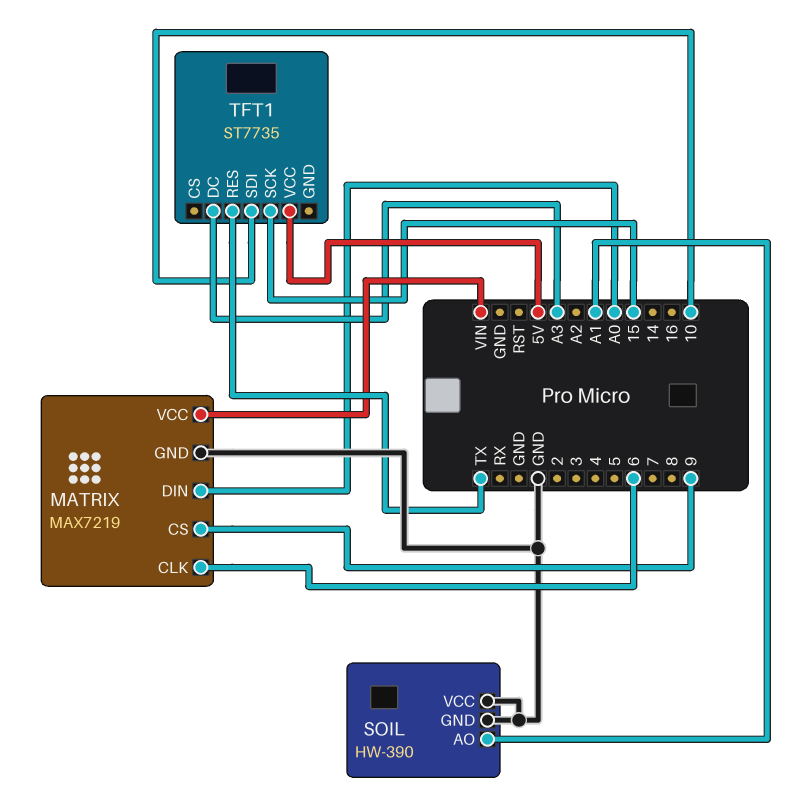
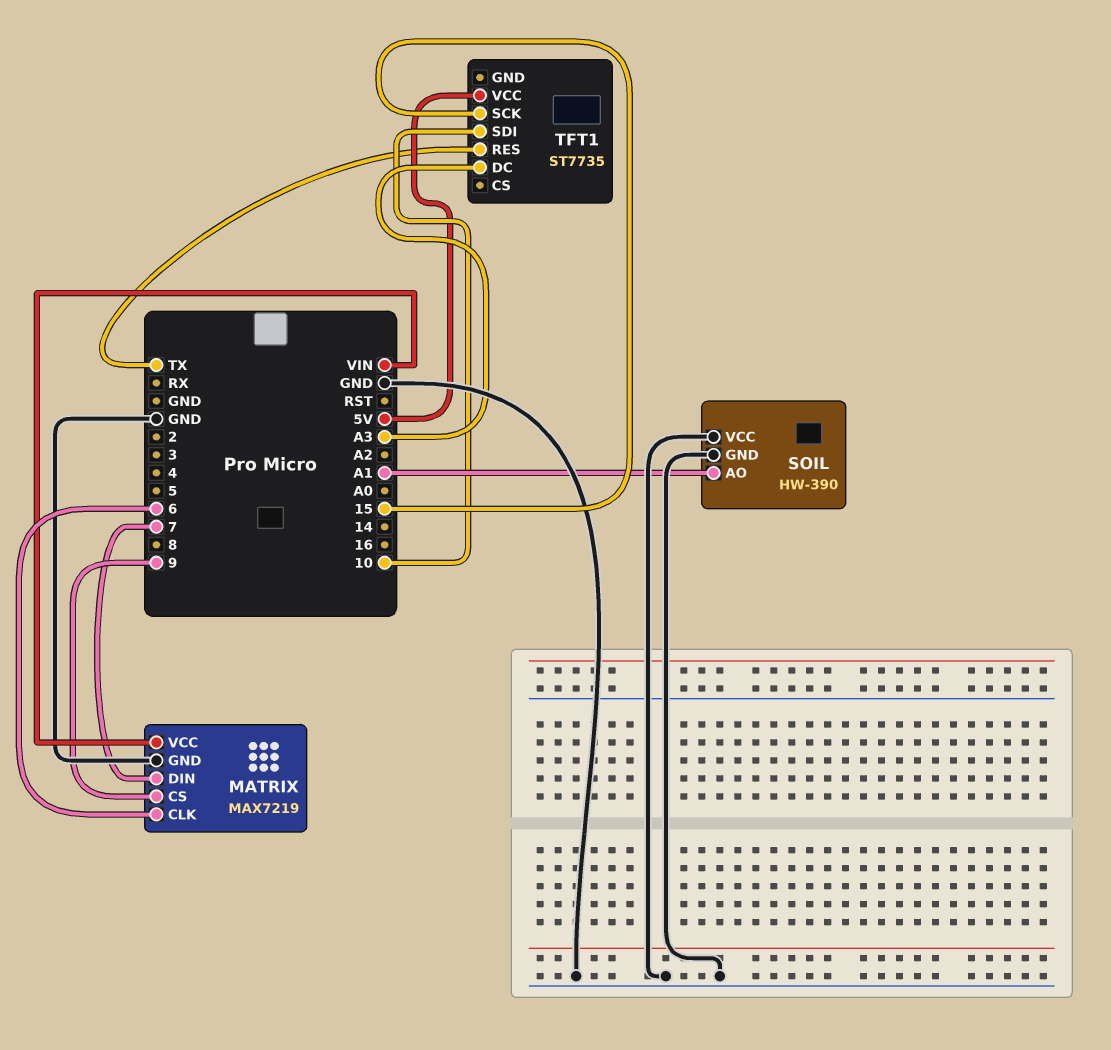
MATRIX pin DIN: A0 -> 7

